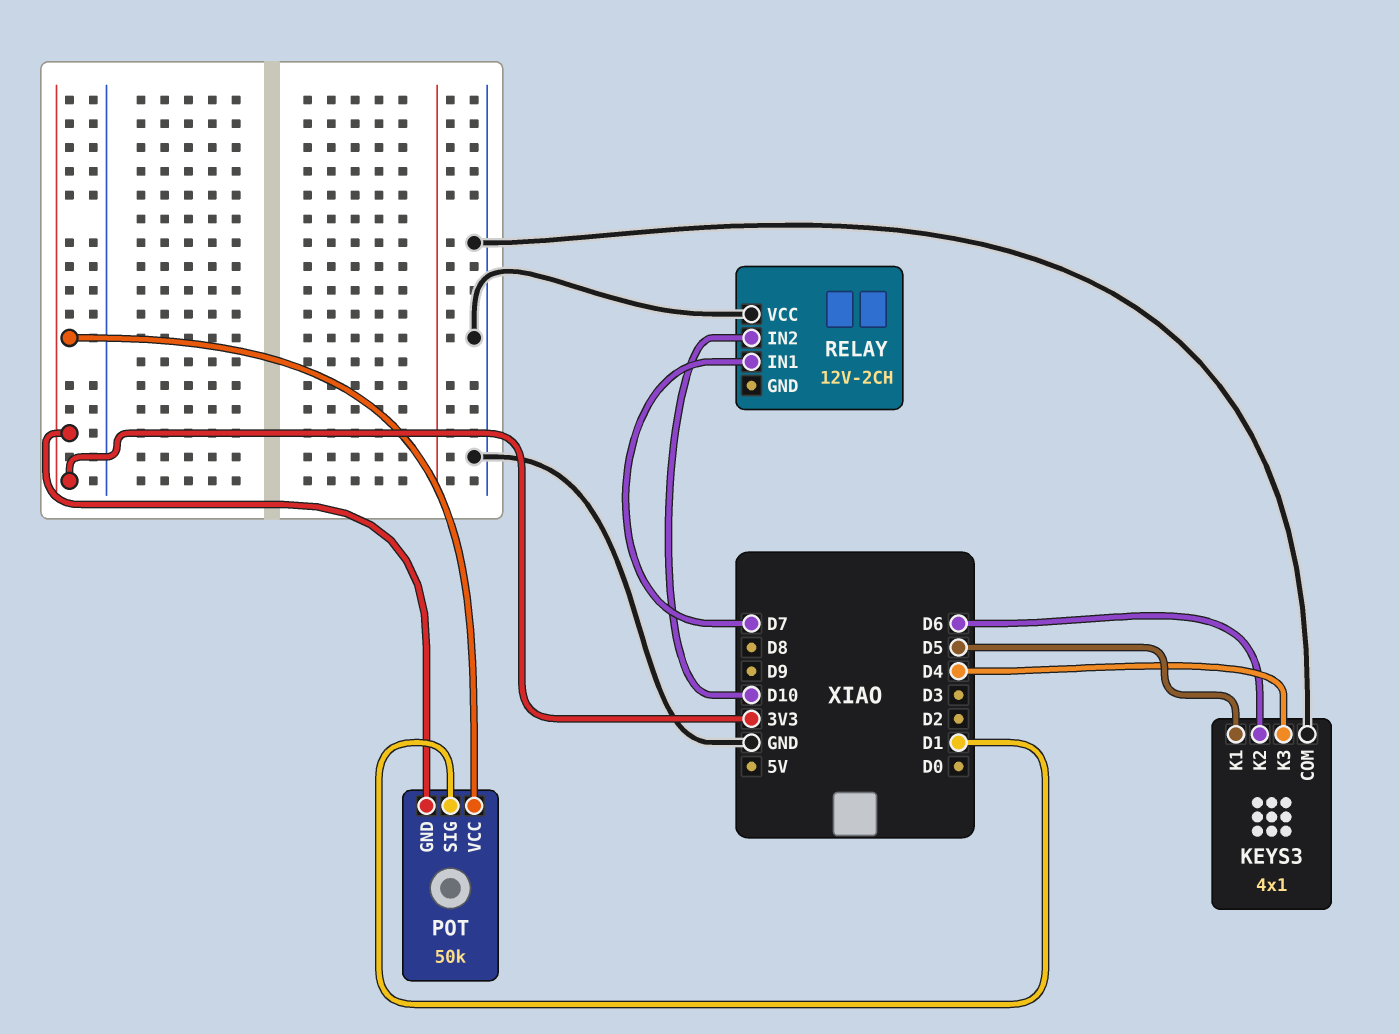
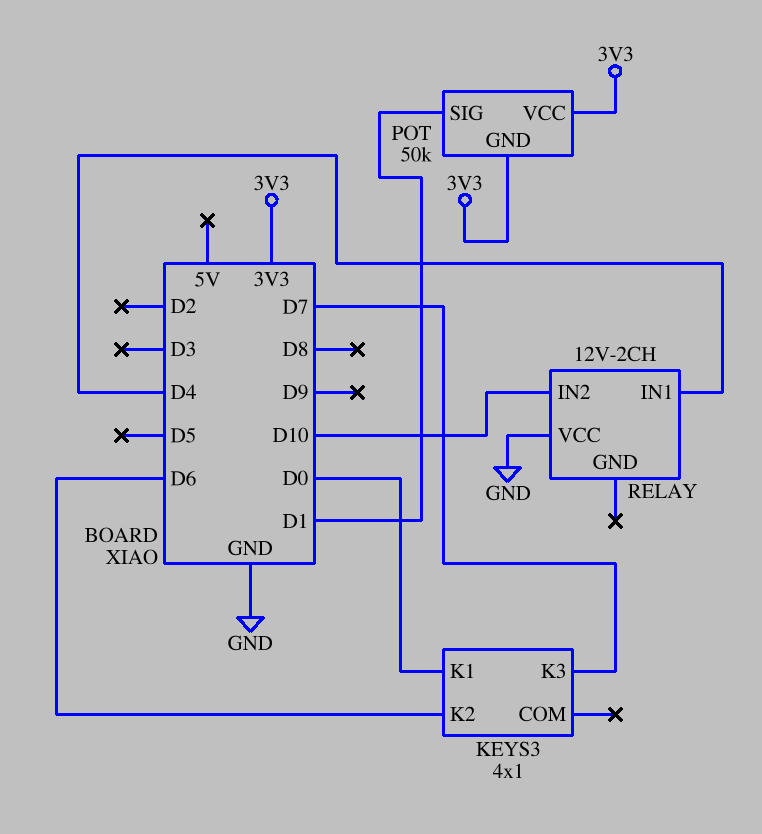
KEYS3 pin COM: GND -> none
KEYS3 pin K1: D5 -> D0
KEYS3 pin K3: D4 -> D7
RELAY pin IN1: D7 -> D4

